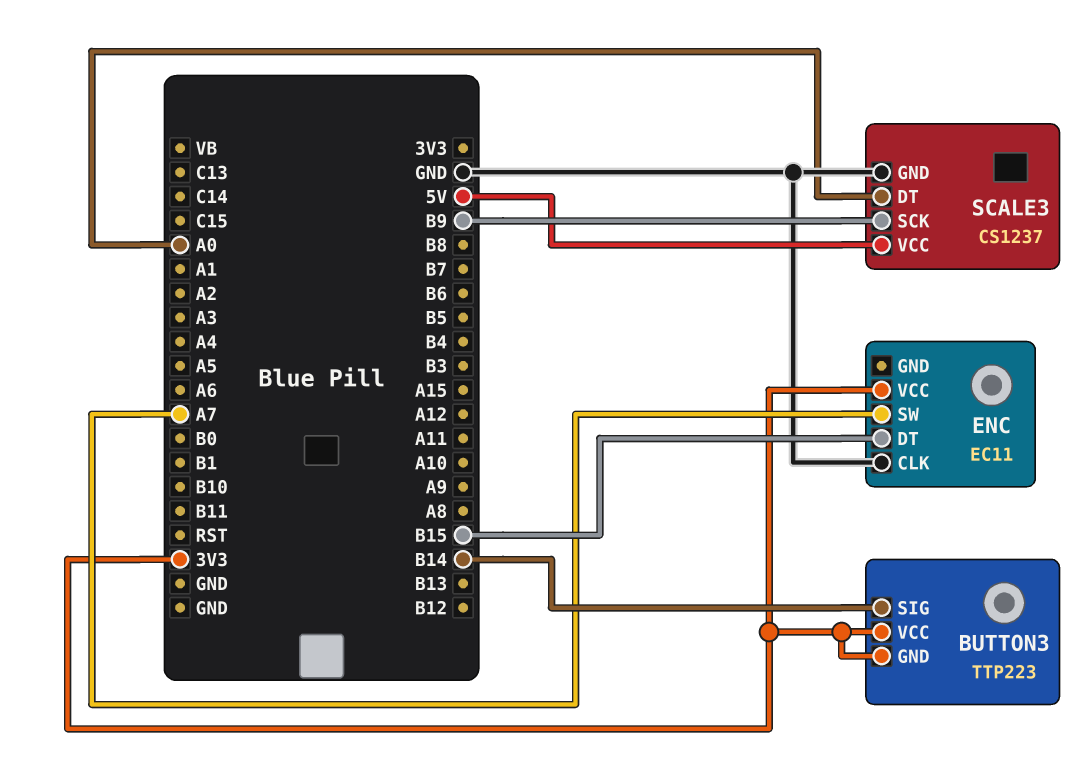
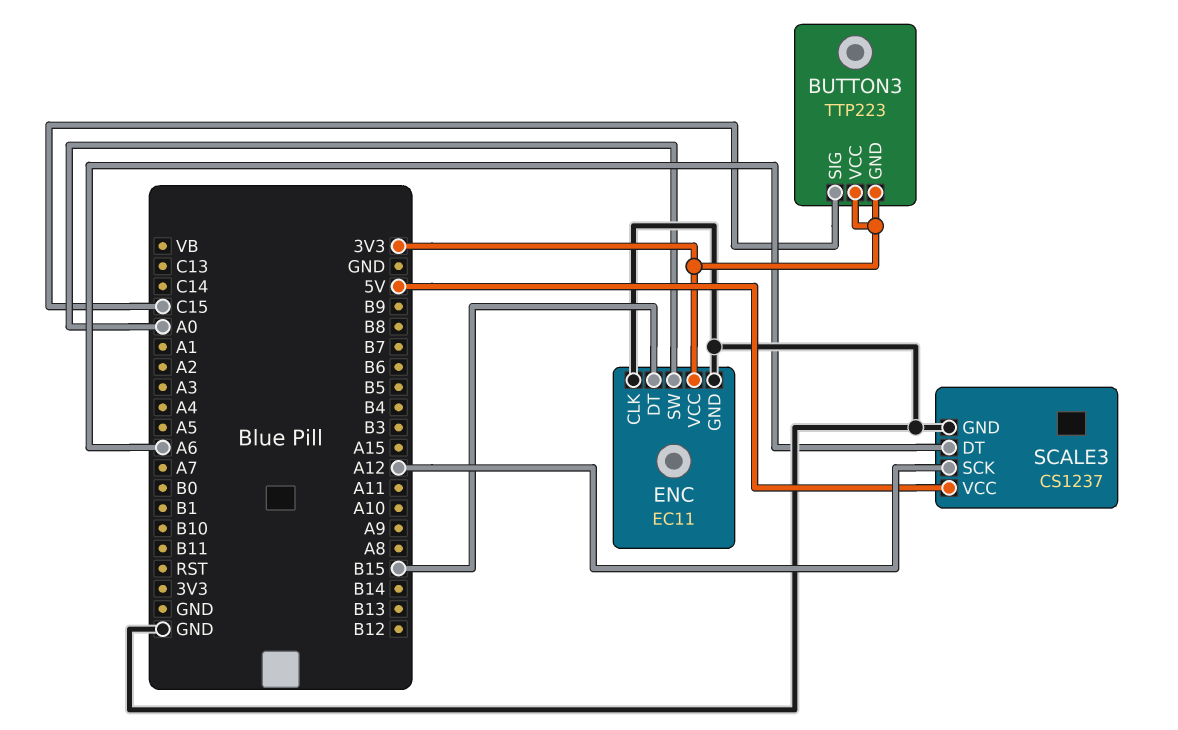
BUTTON3 pin SIG: B14 -> C15
ENC pin GND: none -> GND
ENC pin SW: A7 -> A0
SCALE3 pin DT: A0 -> A6
SCALE3 pin SCK: B9 -> A12

